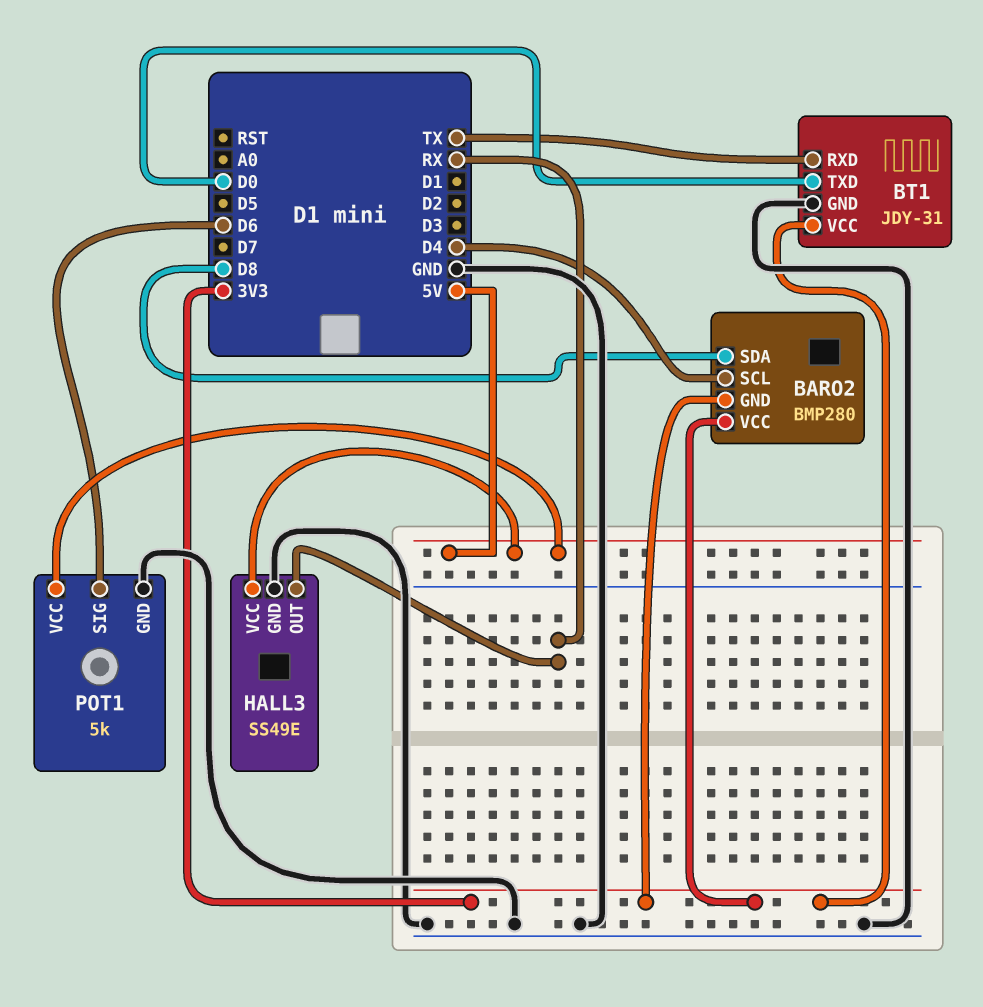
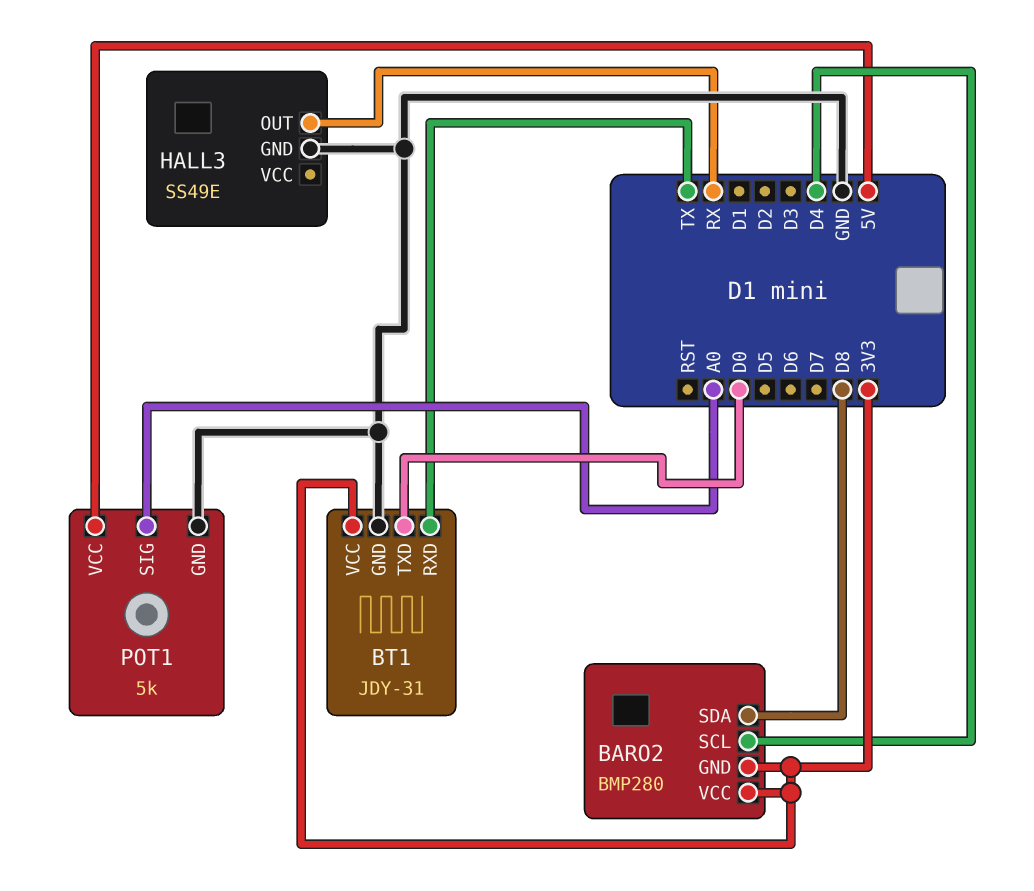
HALL3 pin VCC: 5V -> none
POT1 pin SIG: D6 -> A0

